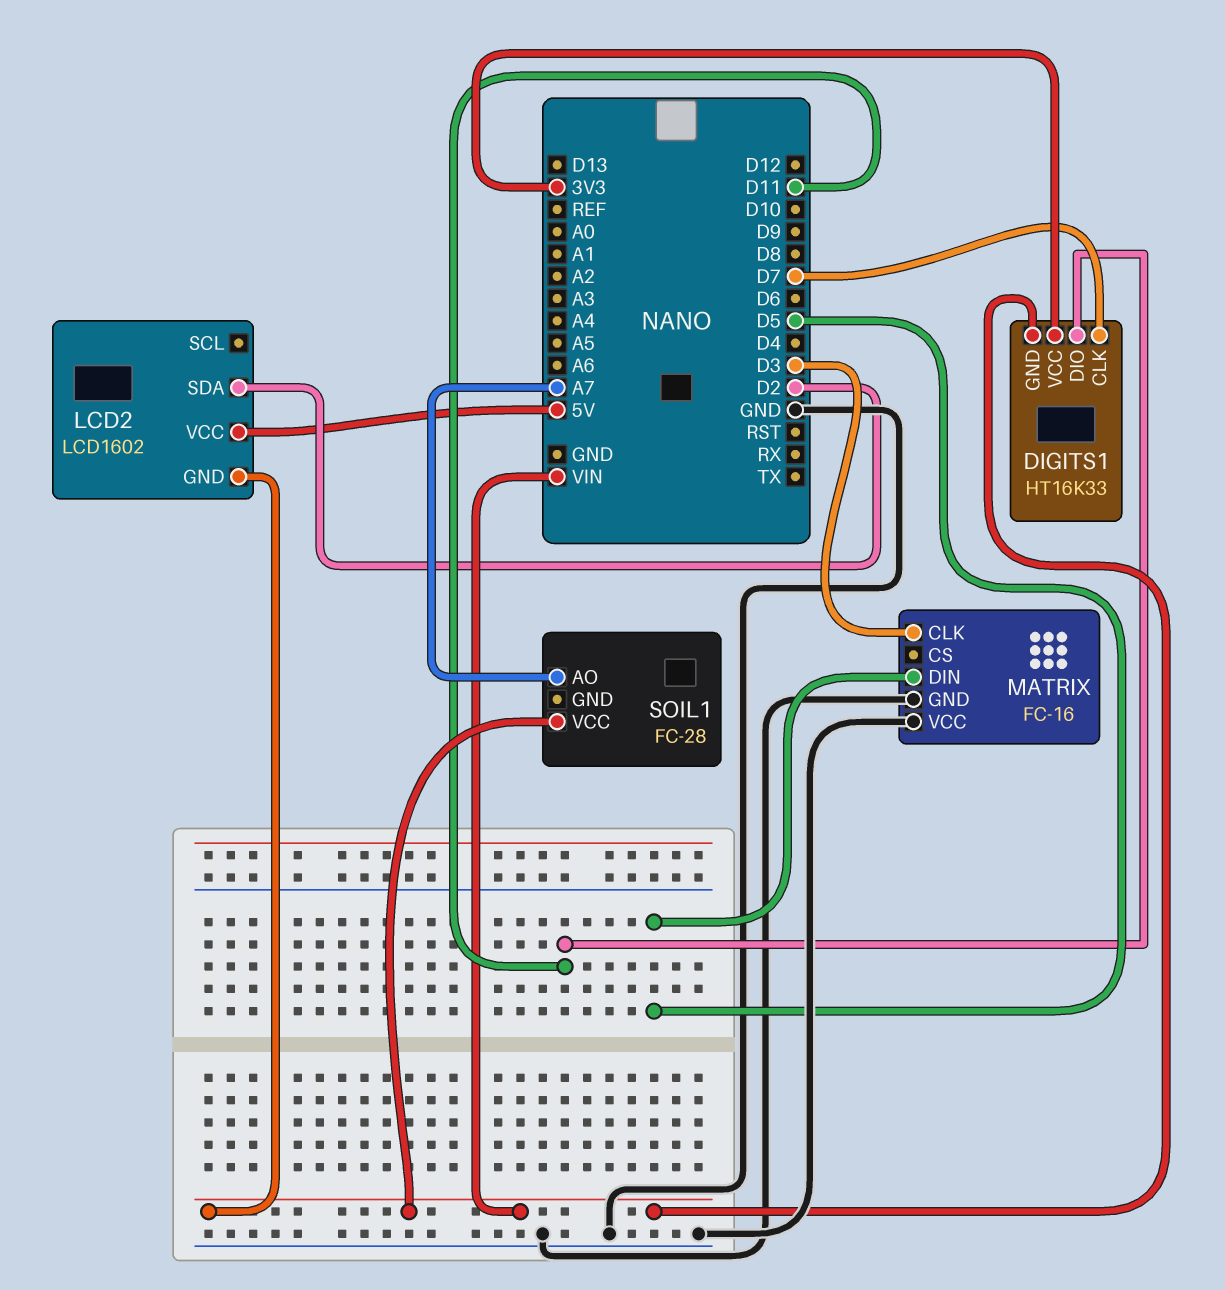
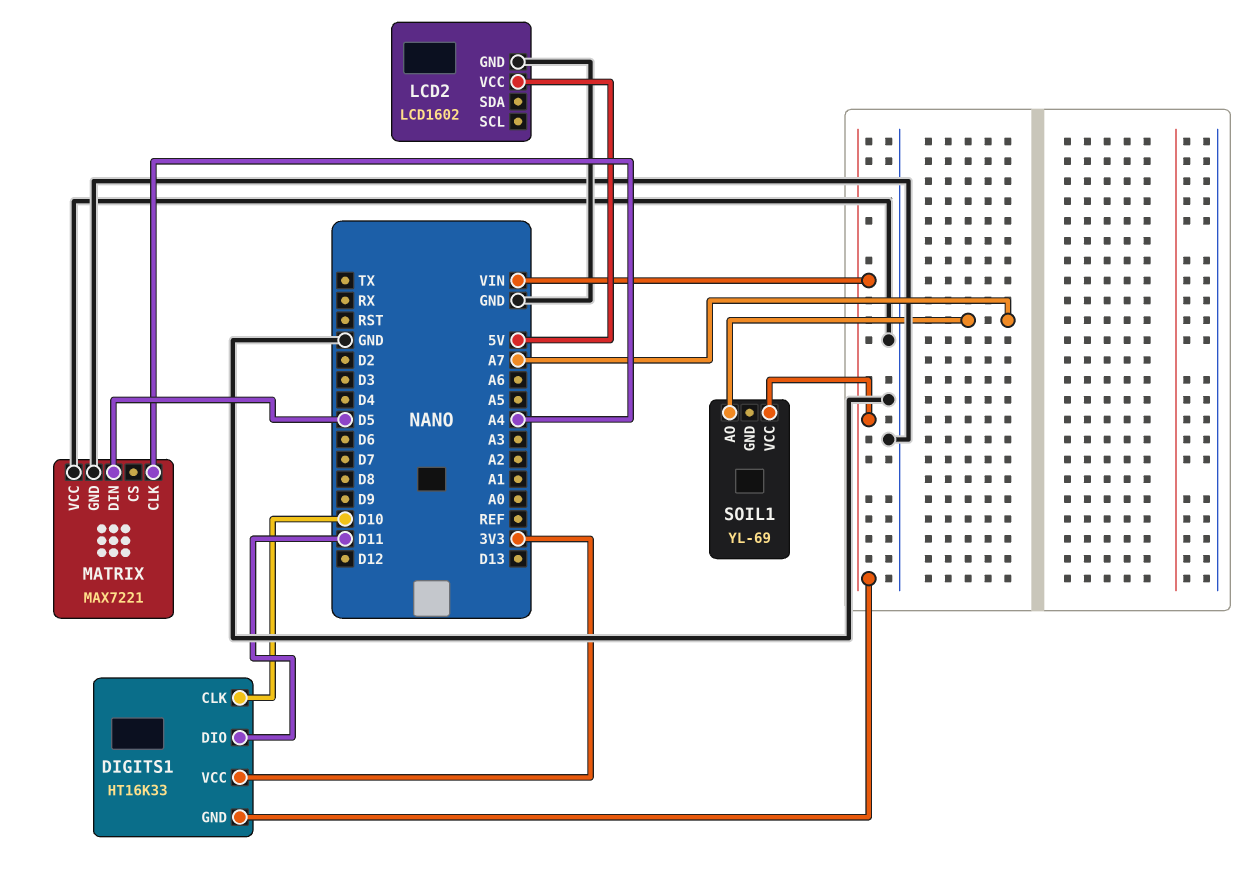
DIGITS1 pin CLK: D7 -> D10
LCD2 pin GND: VIN -> GND
LCD2 pin SDA: D2 -> none
MATRIX: FC-16 -> MAX7221
MATRIX pin CLK: D3 -> A4
SOIL1: FC-28 -> YL-69

